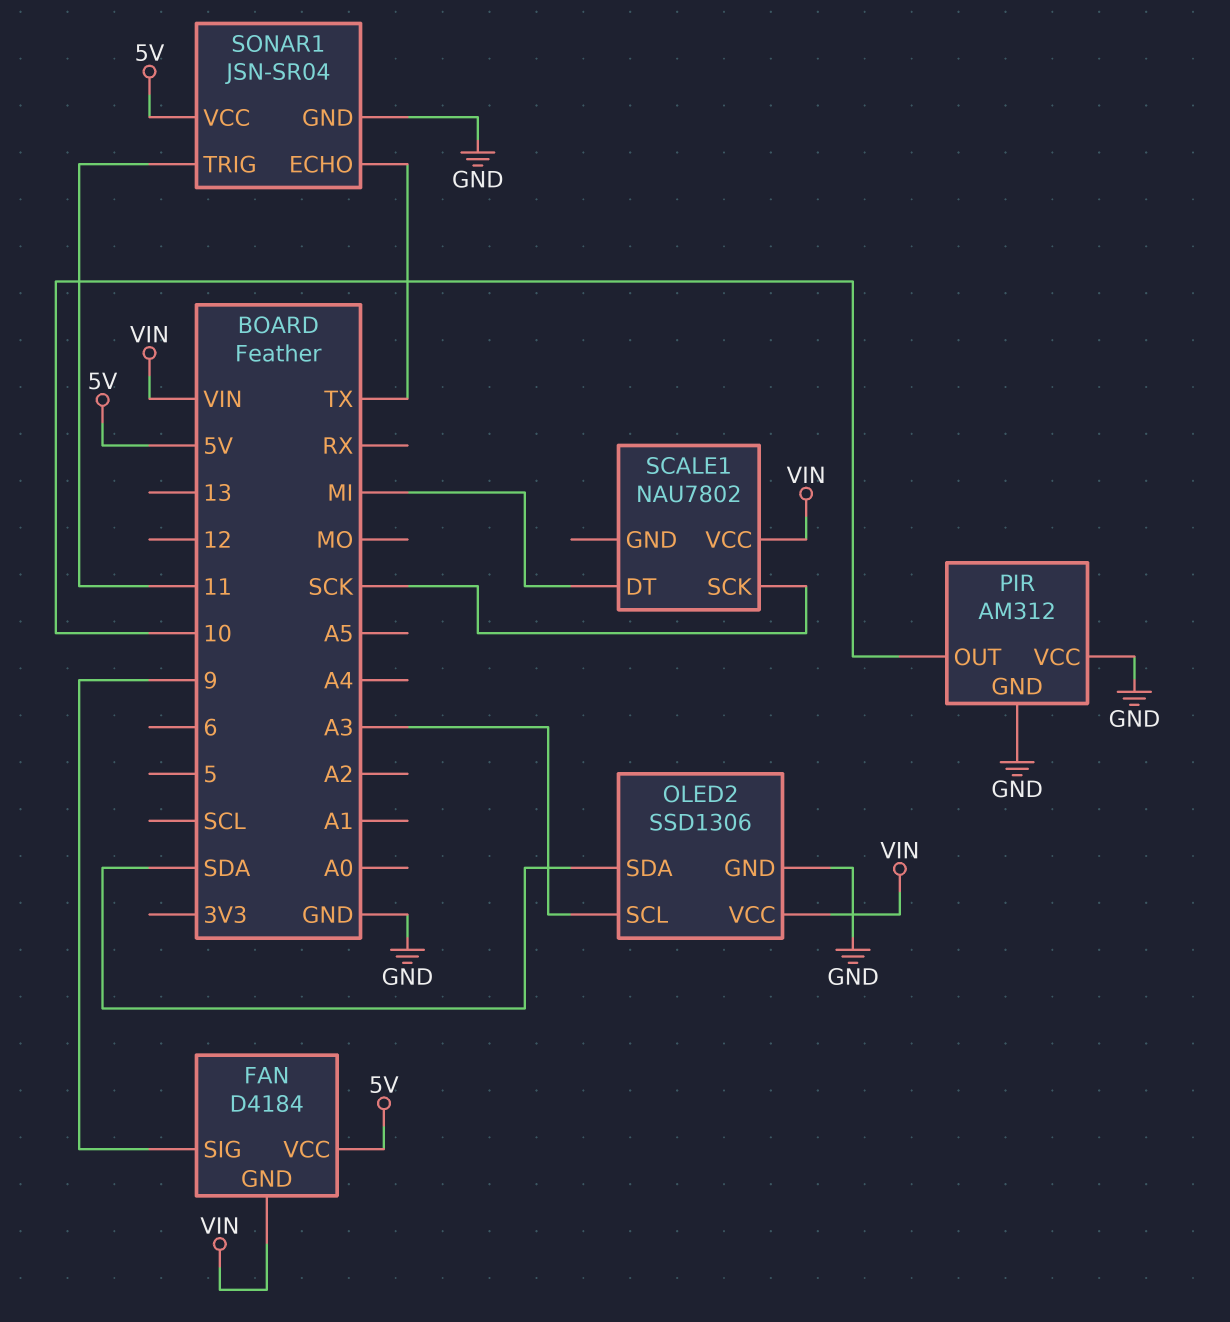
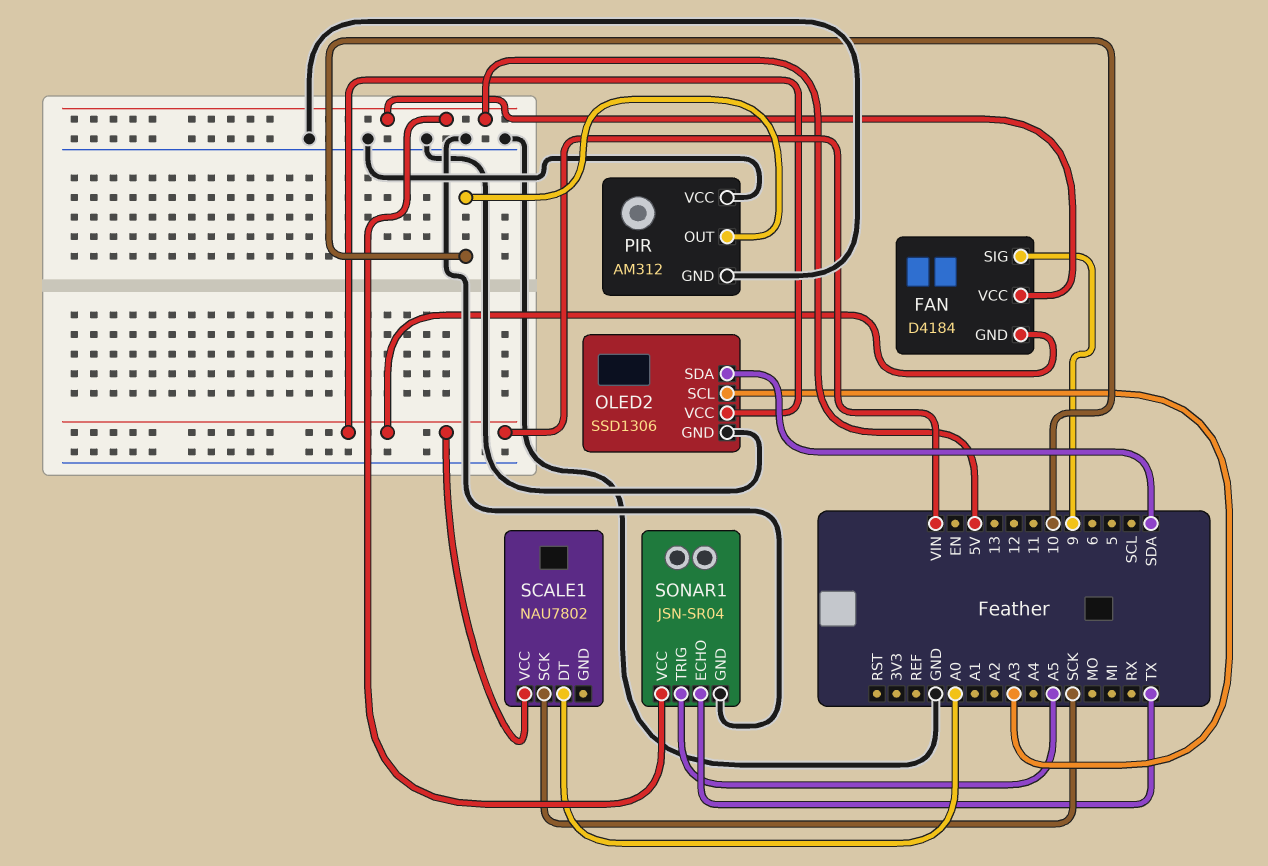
SCALE1 pin DT: MI -> A0
SONAR1 pin TRIG: 11 -> A5

